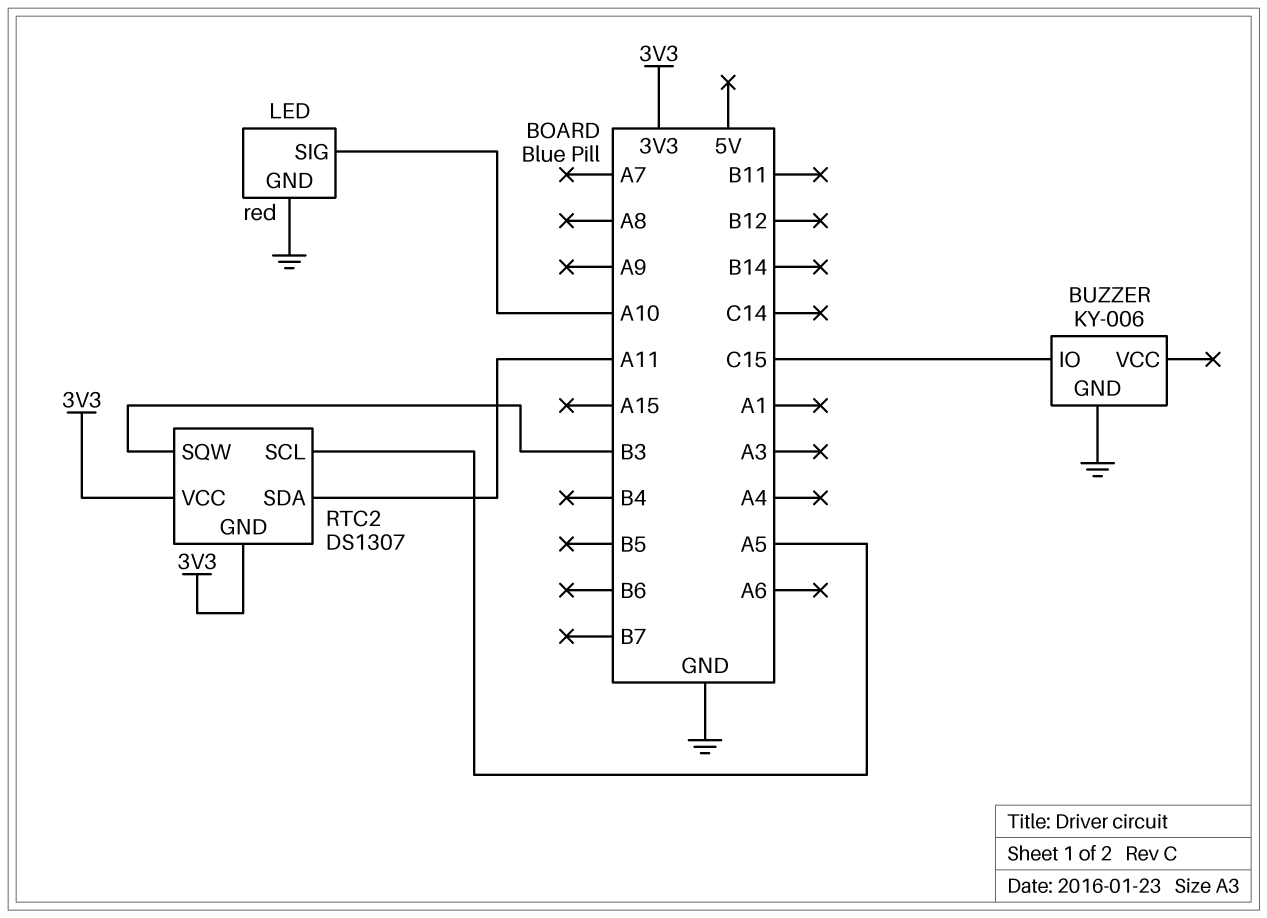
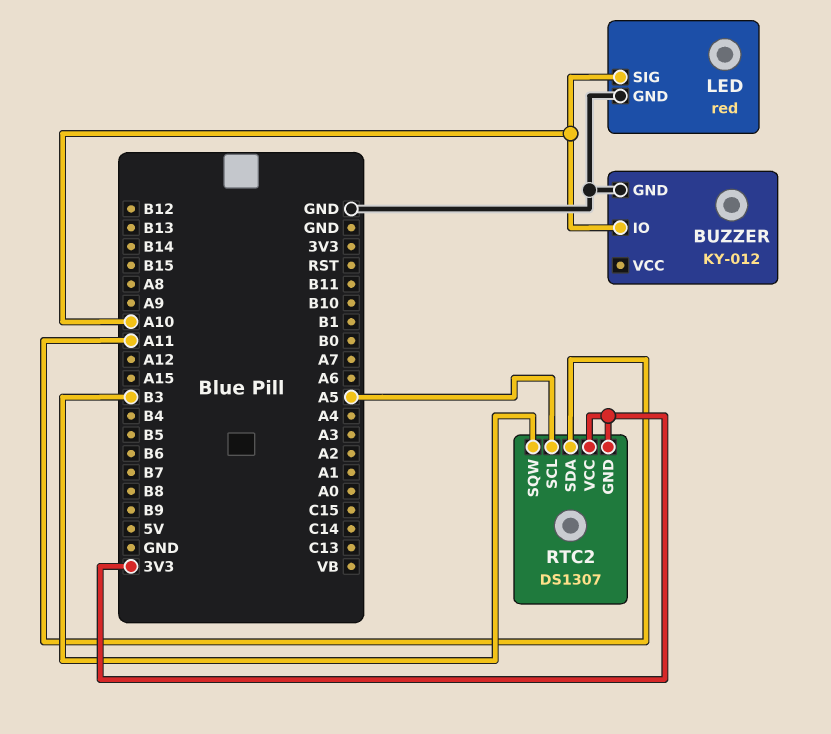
BUZZER: KY-006 -> KY-012
BUZZER pin IO: C15 -> A10

